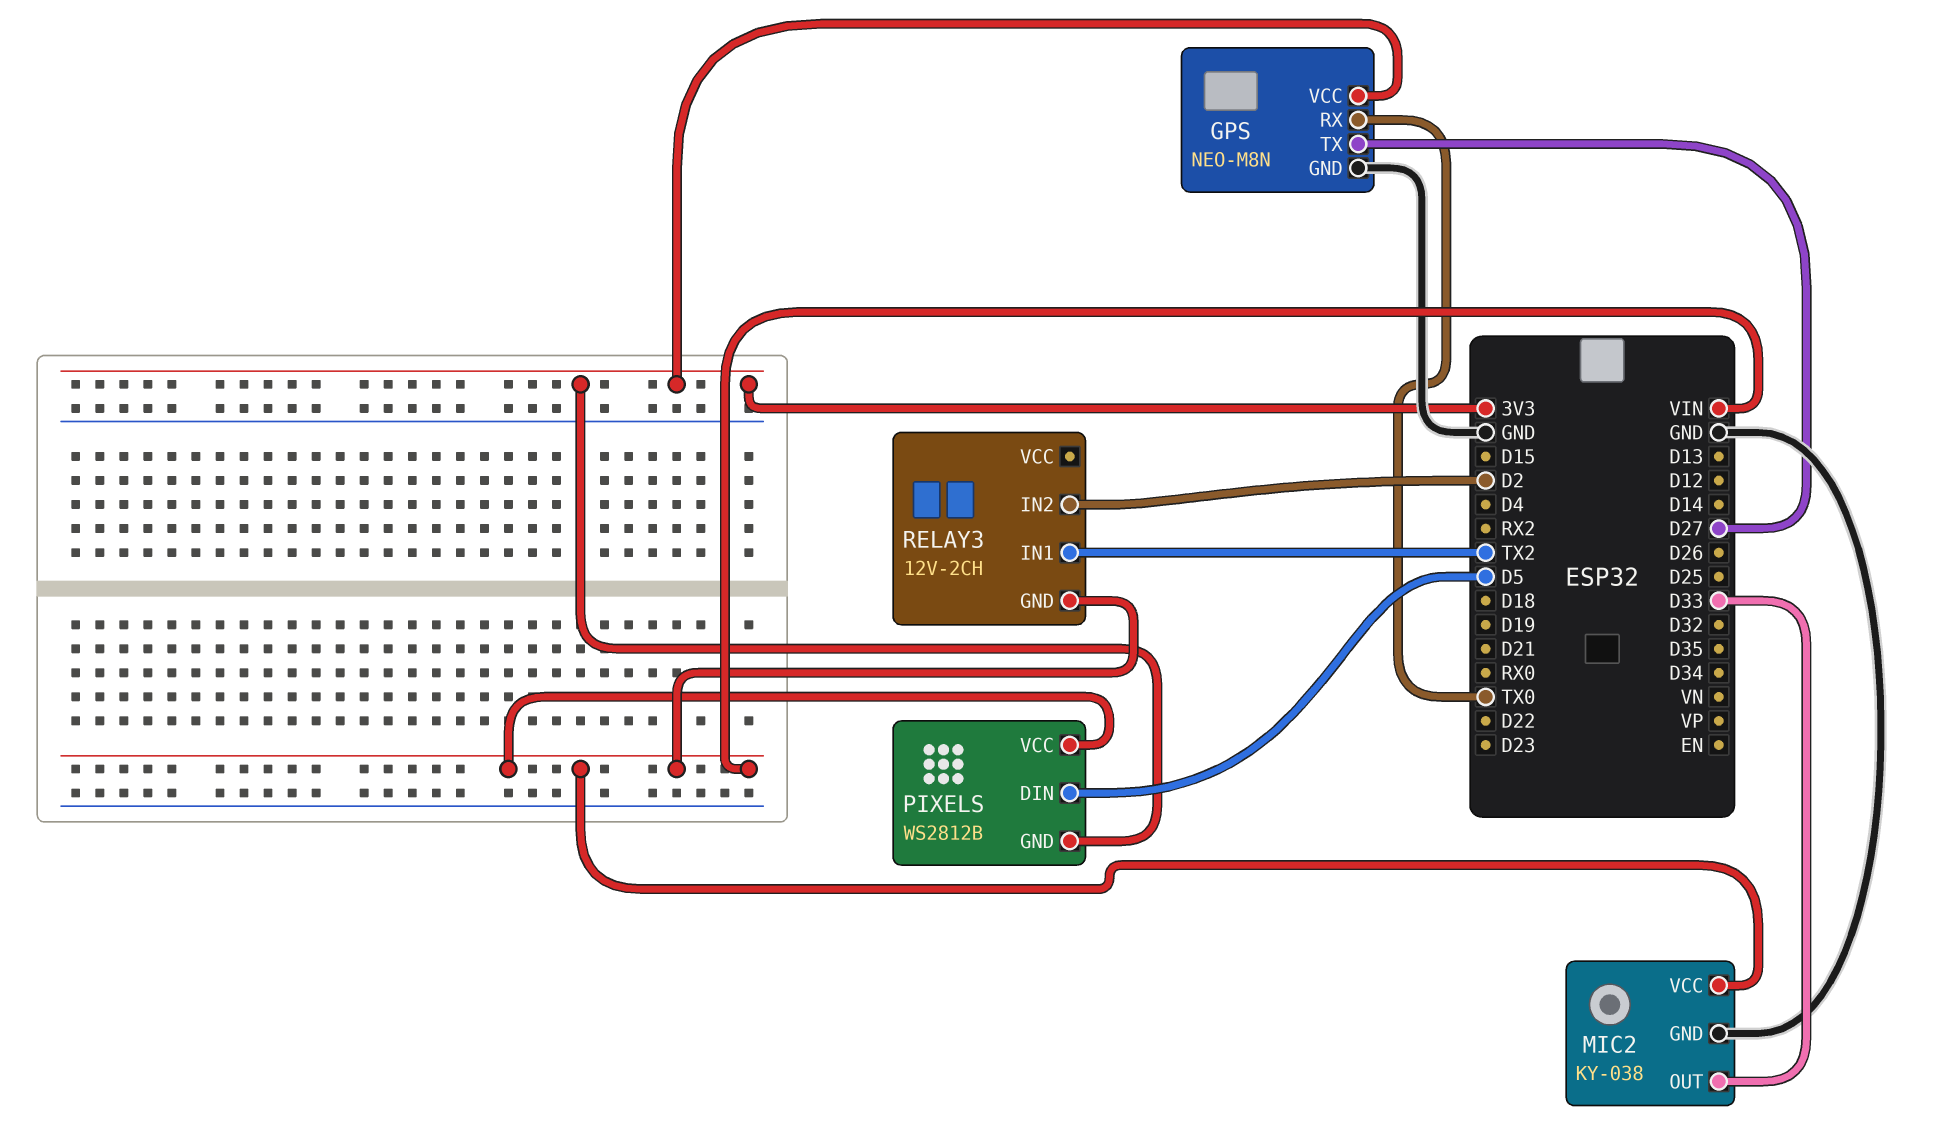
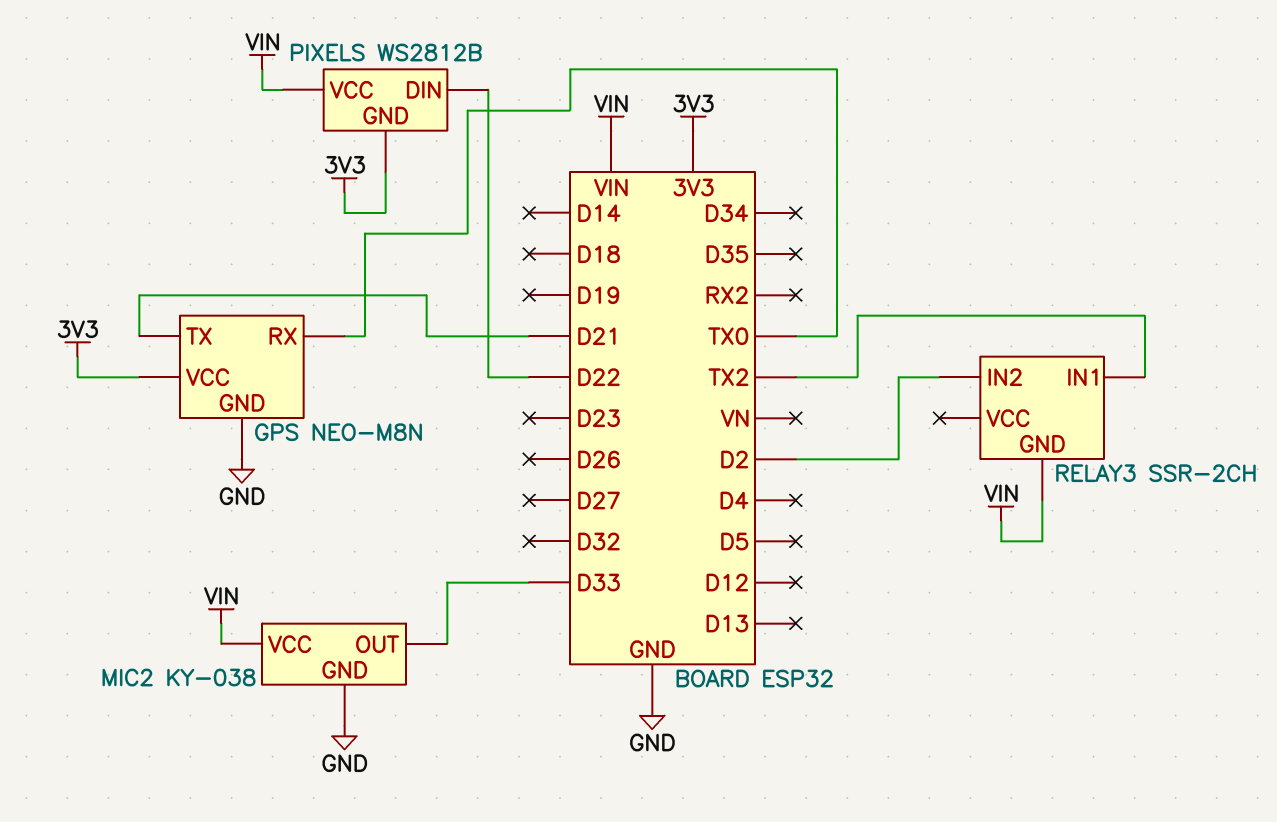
GPS pin TX: D27 -> D21
PIXELS pin DIN: D5 -> D22
RELAY3: 12V-2CH -> SSR-2CH

